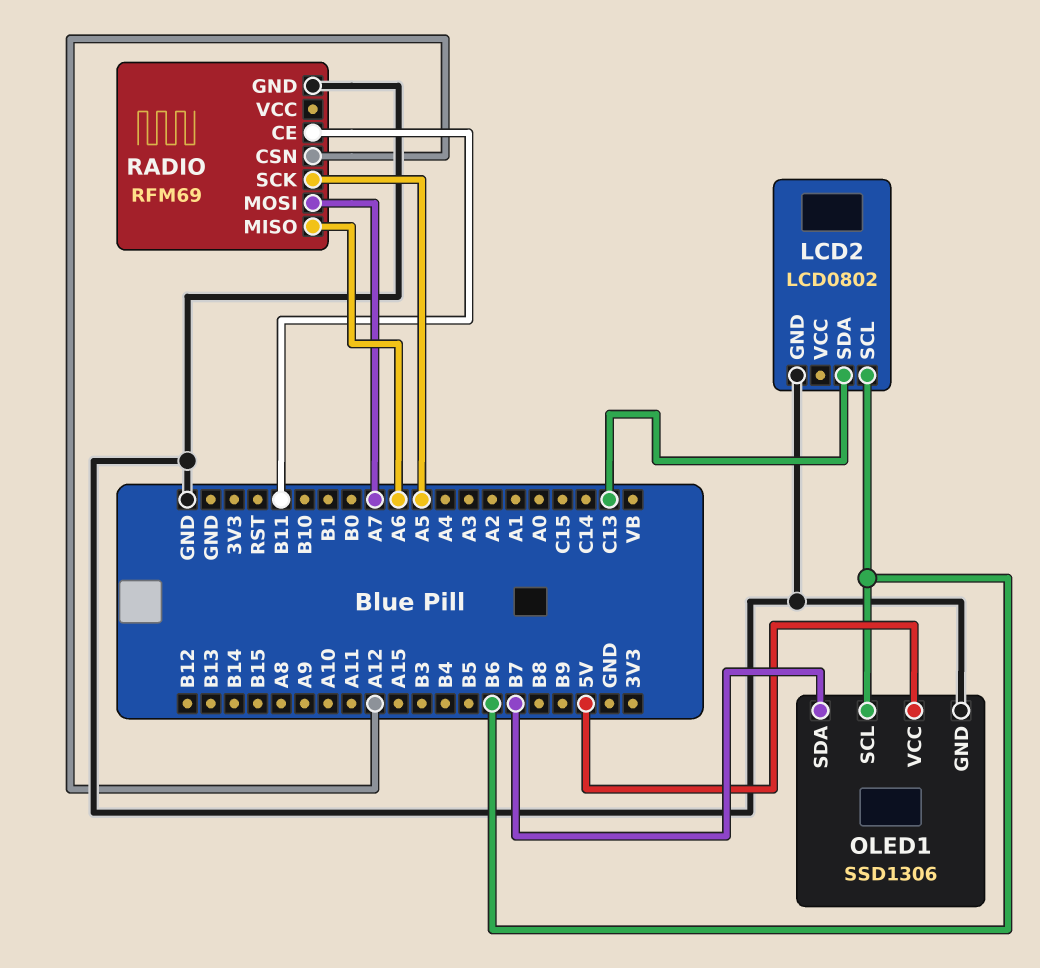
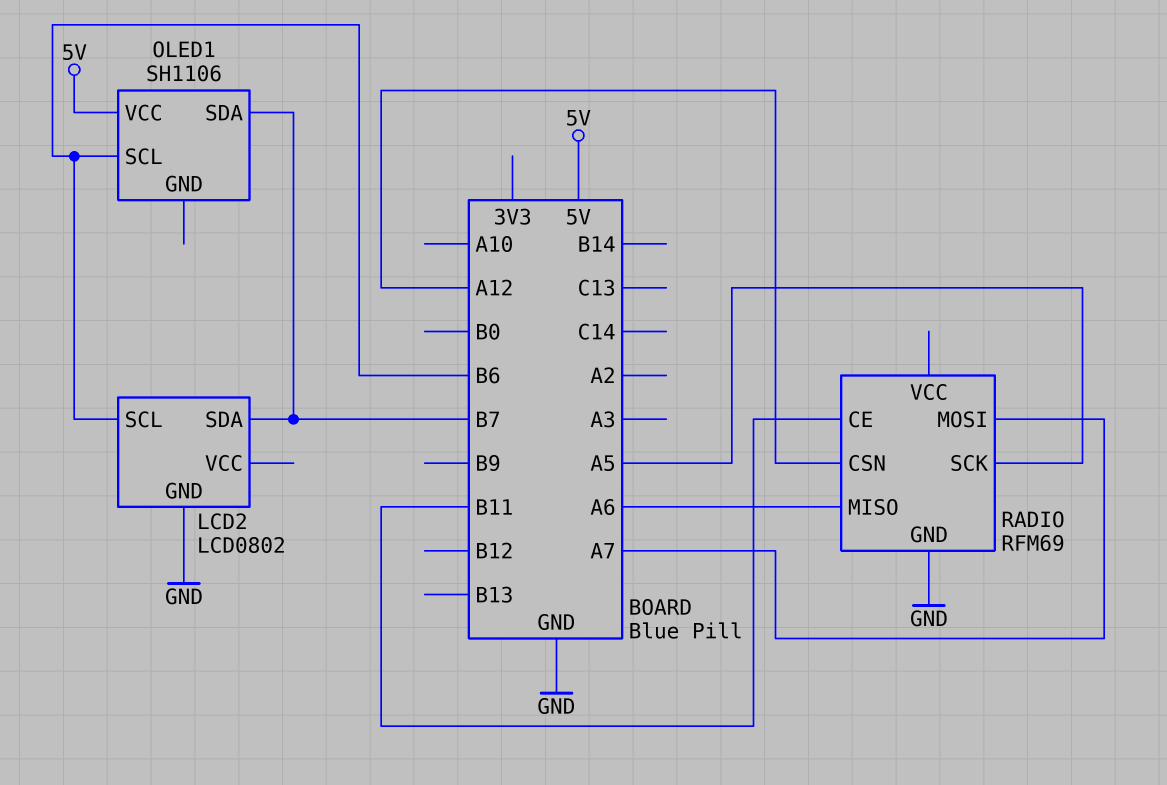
LCD2 pin SDA: C13 -> B7
OLED1: SSD1306 -> SH1106
OLED1 pin GND: GND -> none

